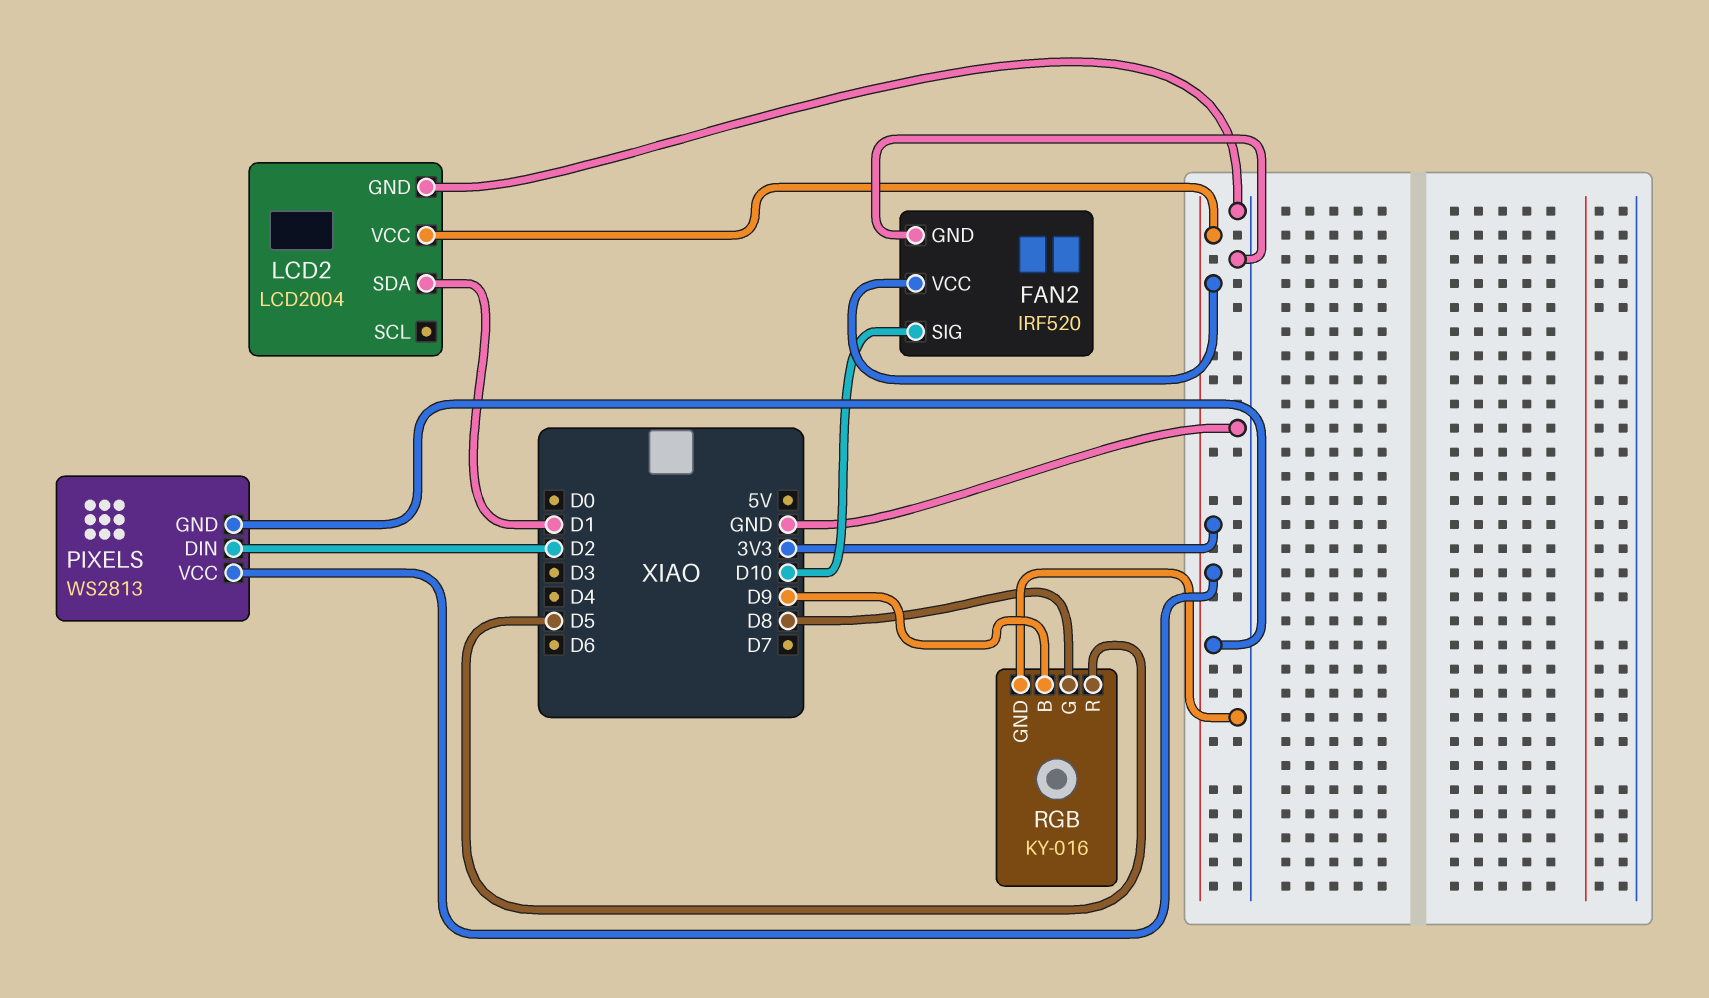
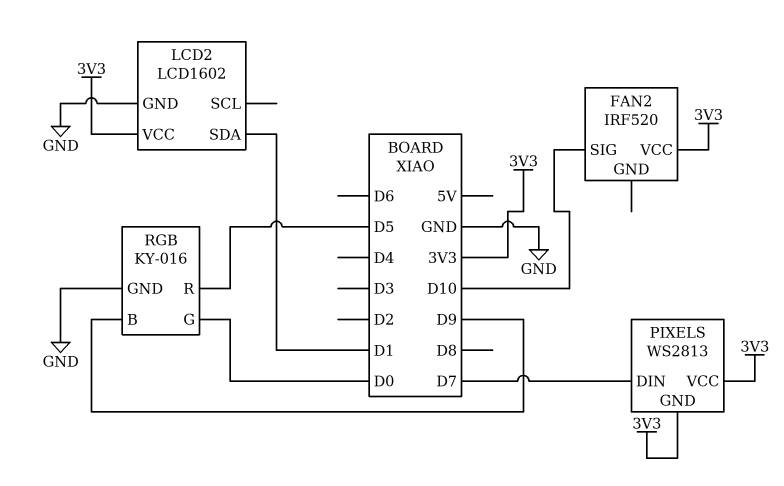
FAN2 pin GND: GND -> none
LCD2: LCD2004 -> LCD1602
PIXELS pin DIN: D2 -> D7
RGB pin G: D8 -> D0

